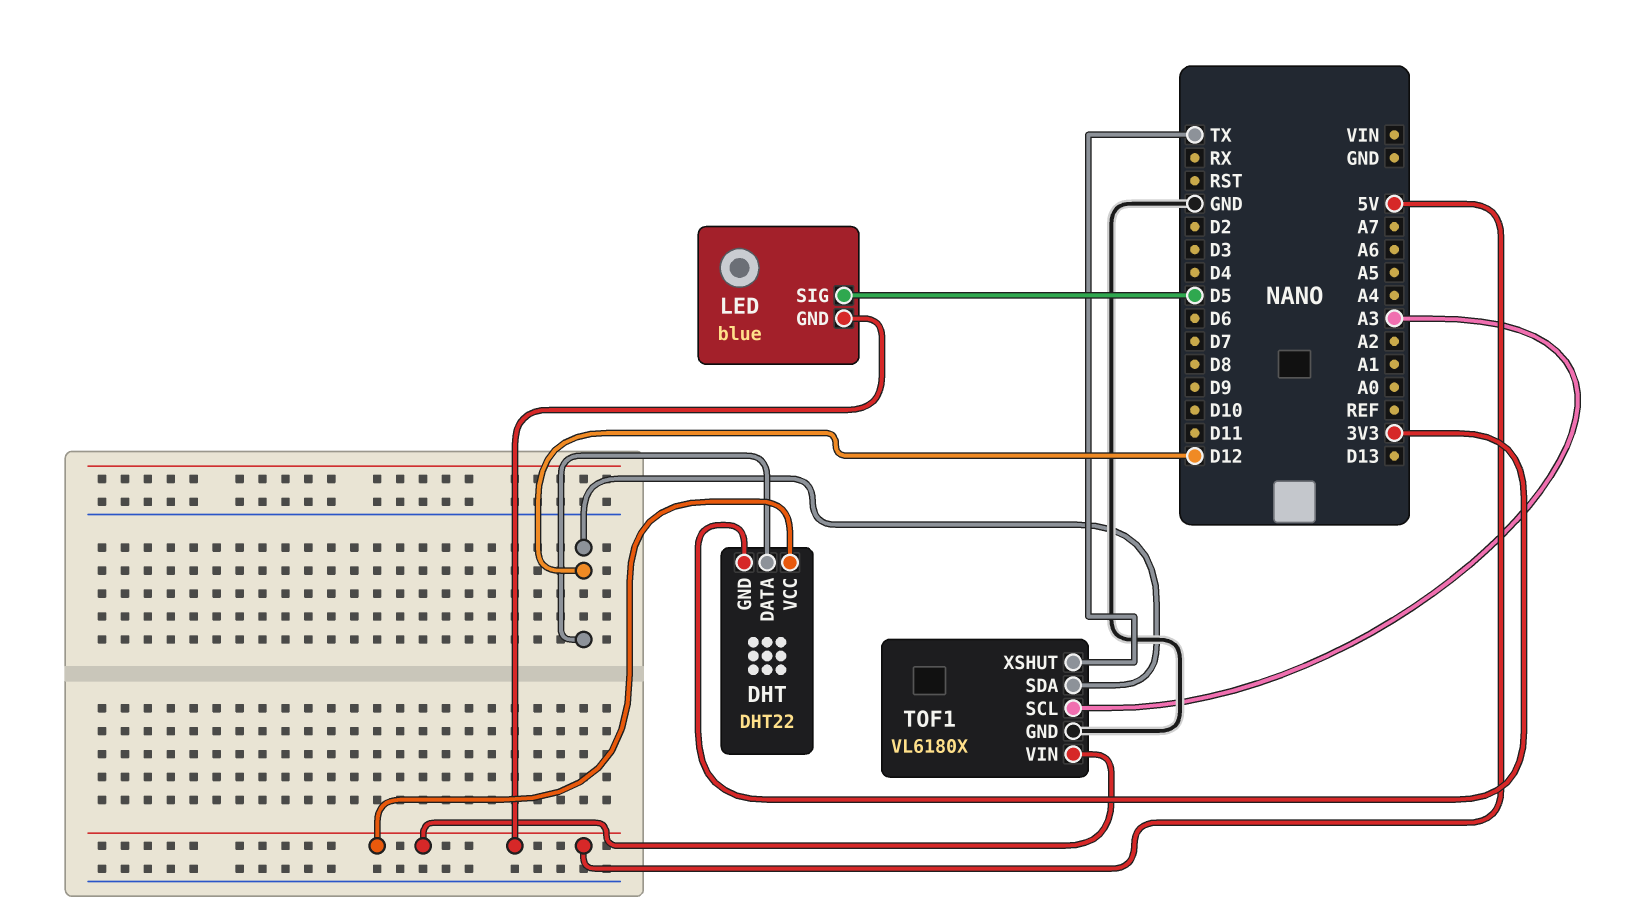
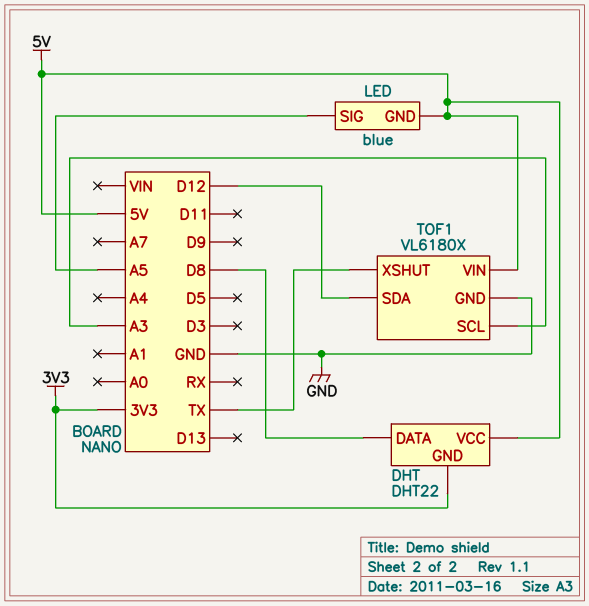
DHT pin DATA: D12 -> D8
LED pin SIG: D5 -> A5

